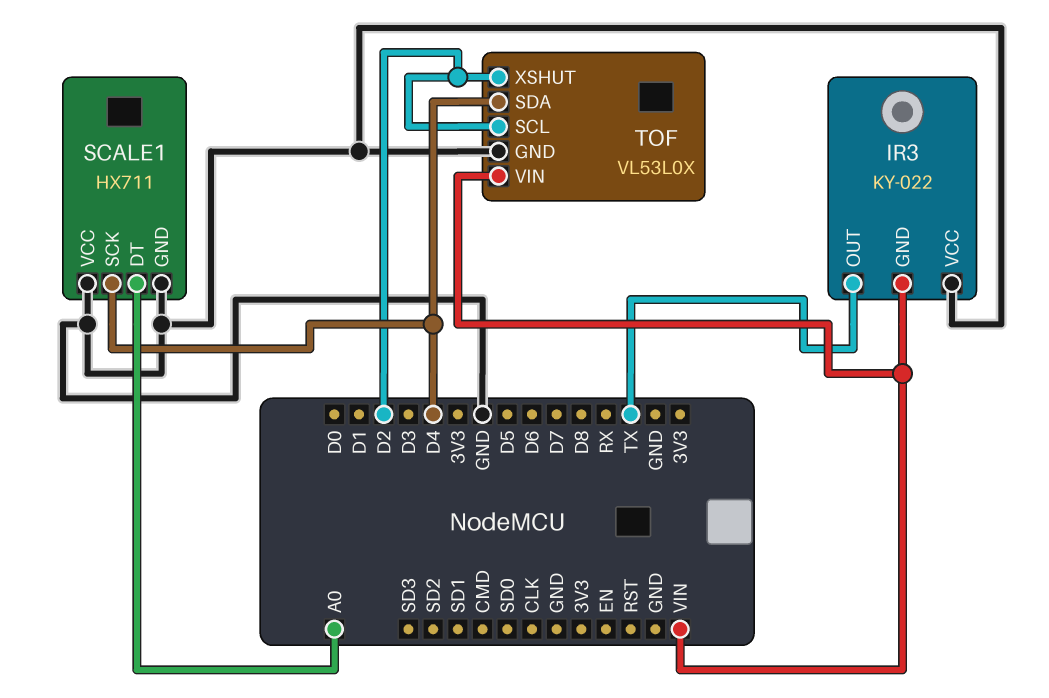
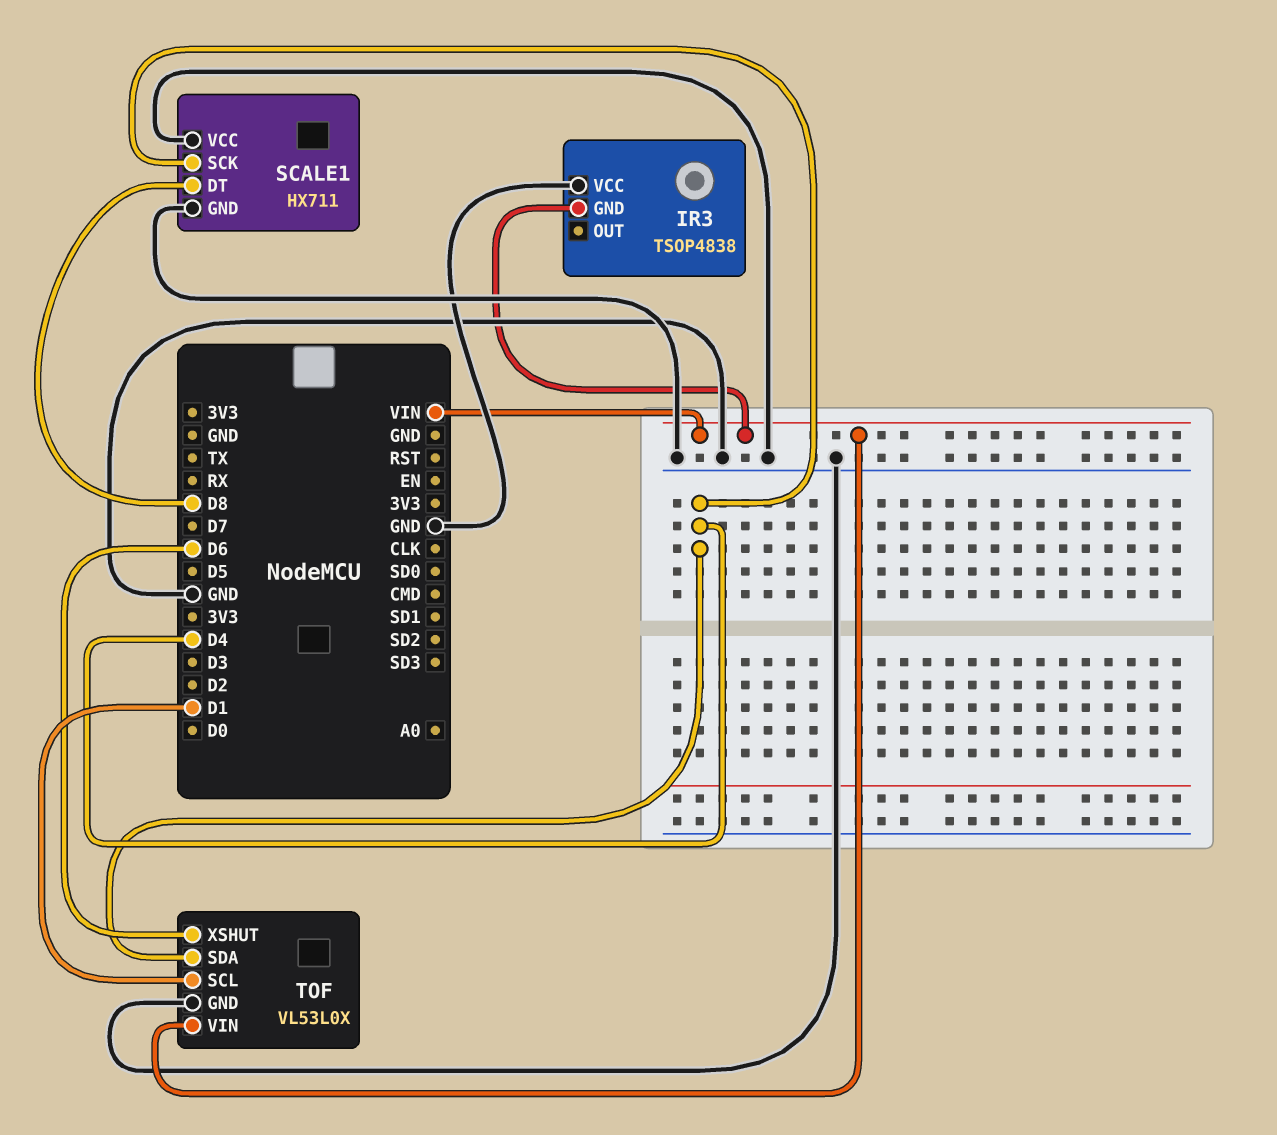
IR3: KY-022 -> TSOP4838
IR3 pin OUT: TX -> none
SCALE1 pin DT: A0 -> D8
TOF pin SCL: D2 -> D1
TOF pin XSHUT: D2 -> D6

